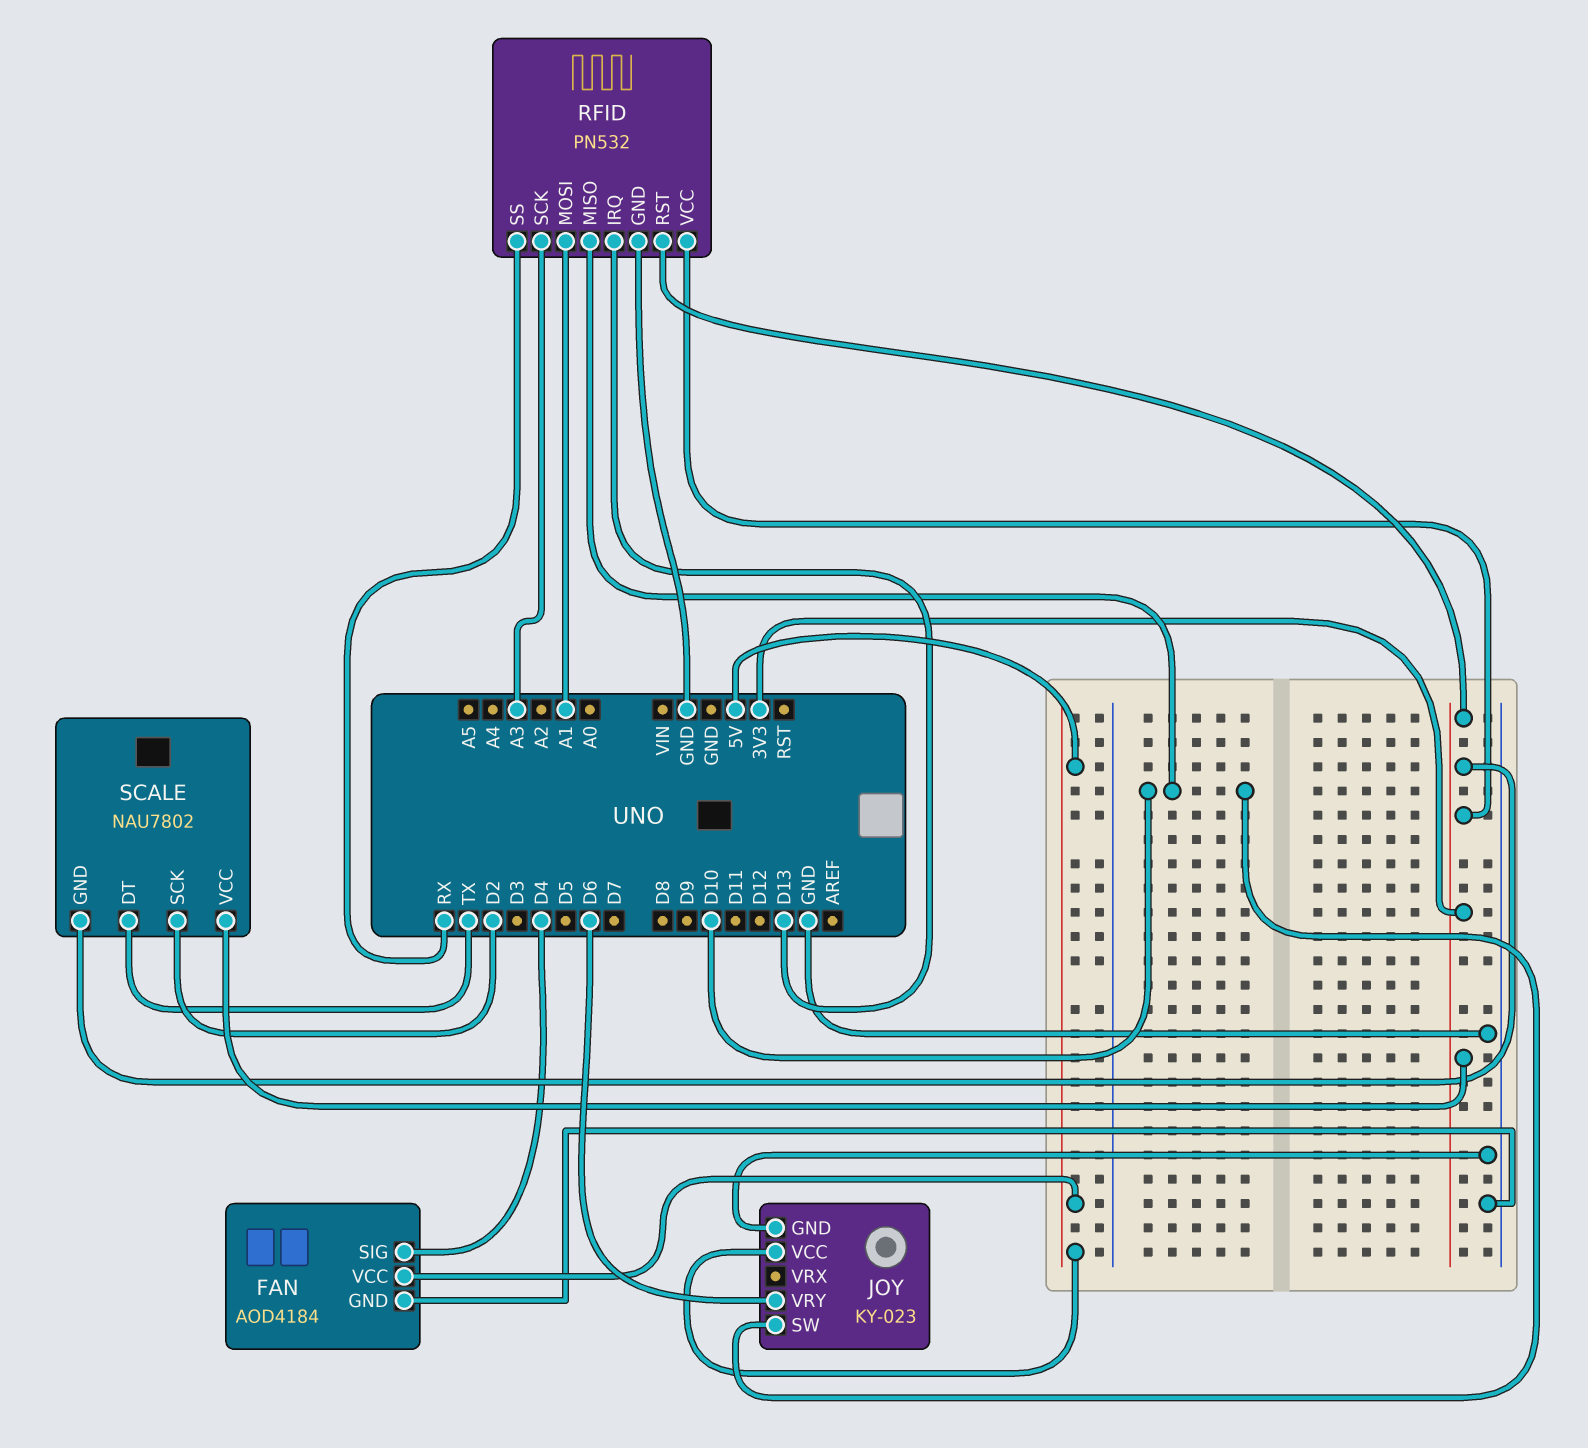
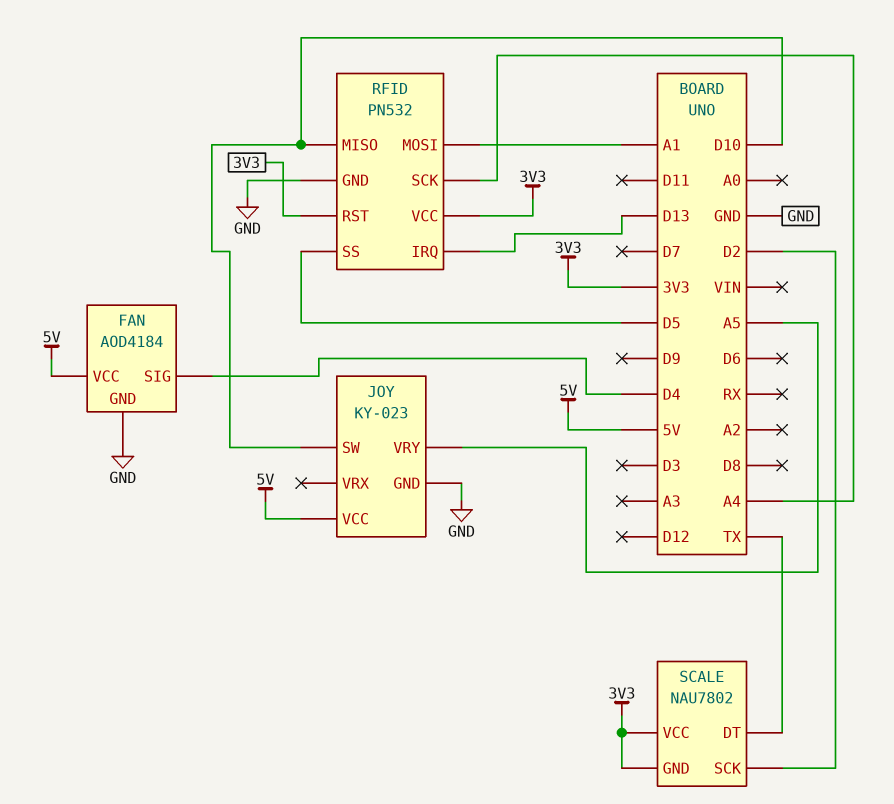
JOY pin VRY: D6 -> A5
RFID pin SCK: A3 -> A4
RFID pin SS: RX -> D5

